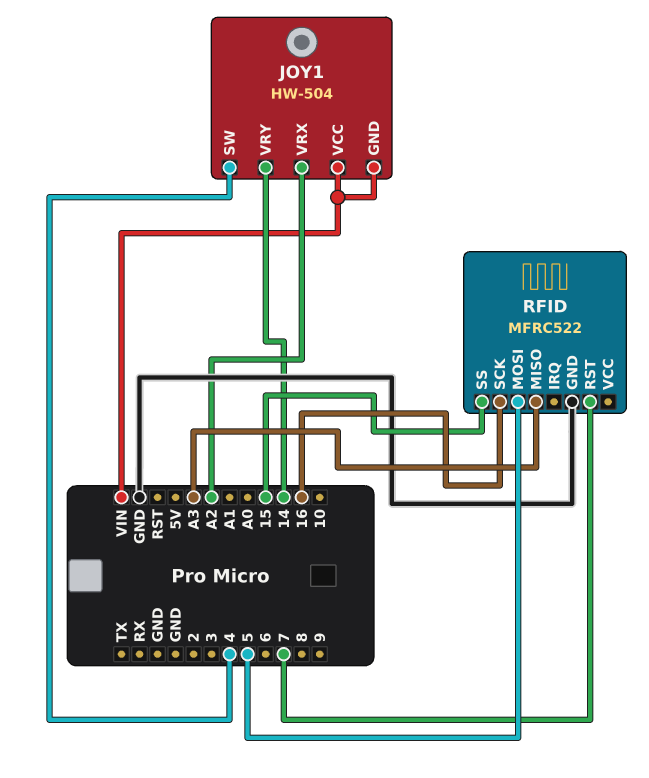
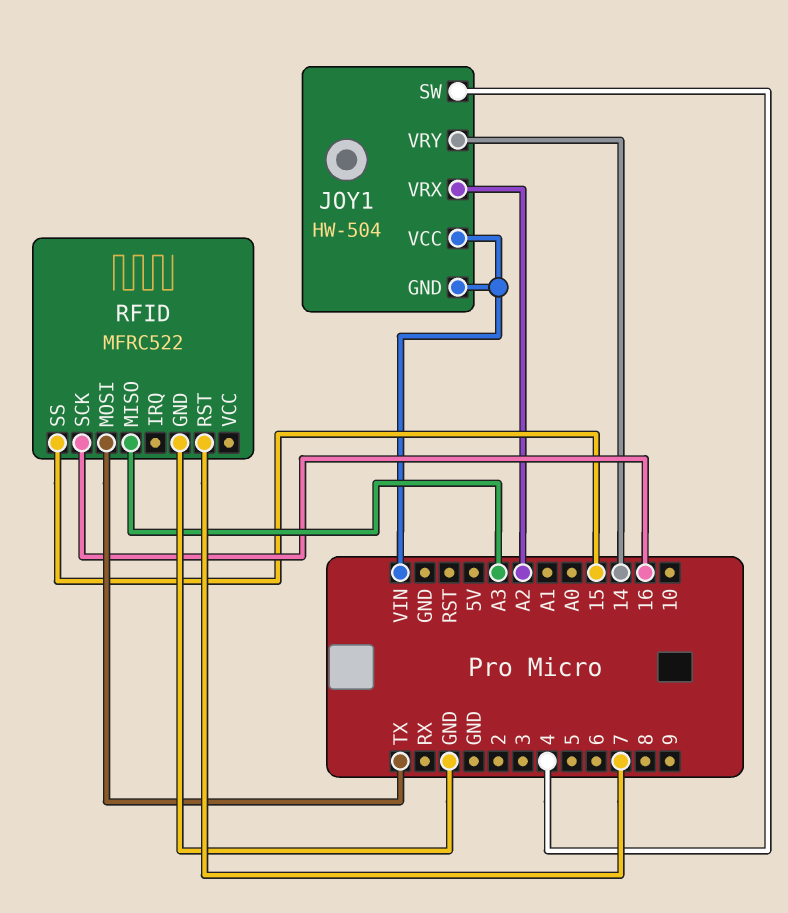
RFID pin MOSI: 5 -> TX

